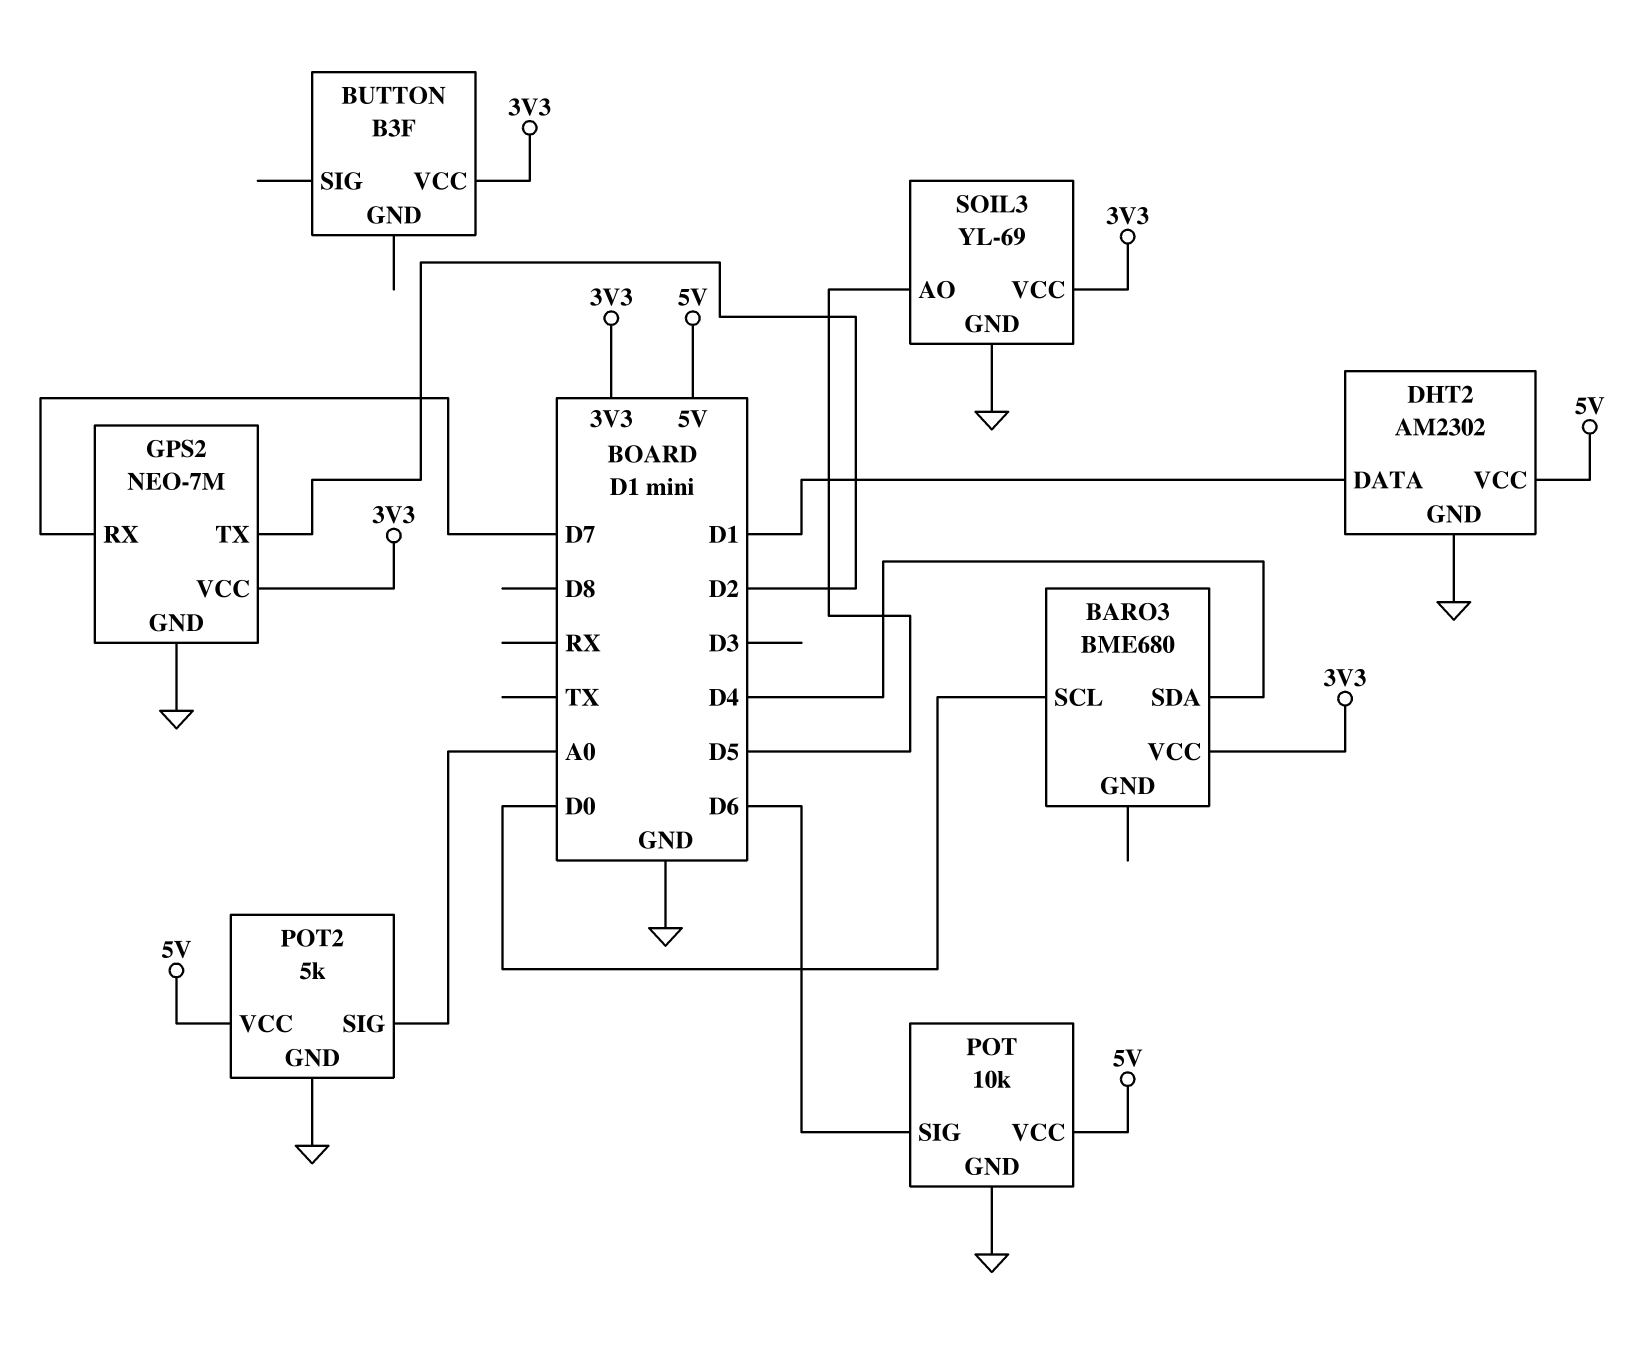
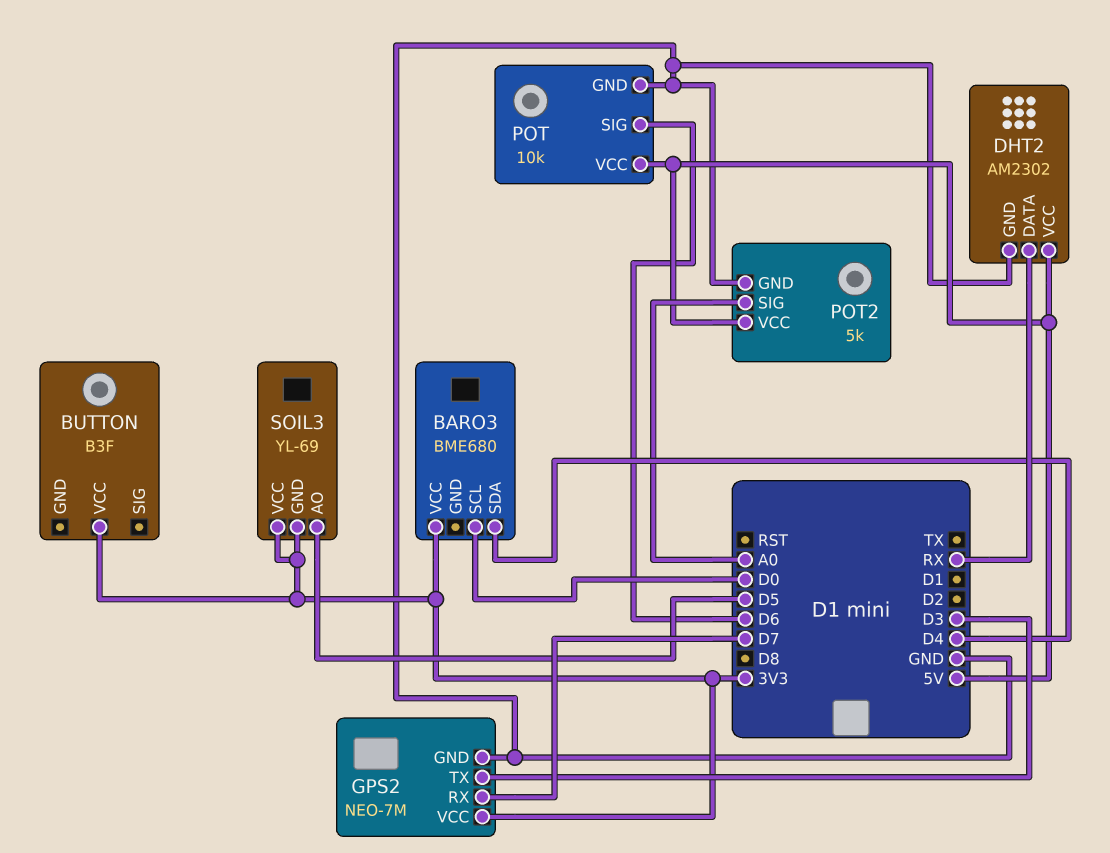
DHT2 pin DATA: D1 -> RX
GPS2 pin TX: D2 -> D3
SOIL3 pin GND: GND -> 3V3

